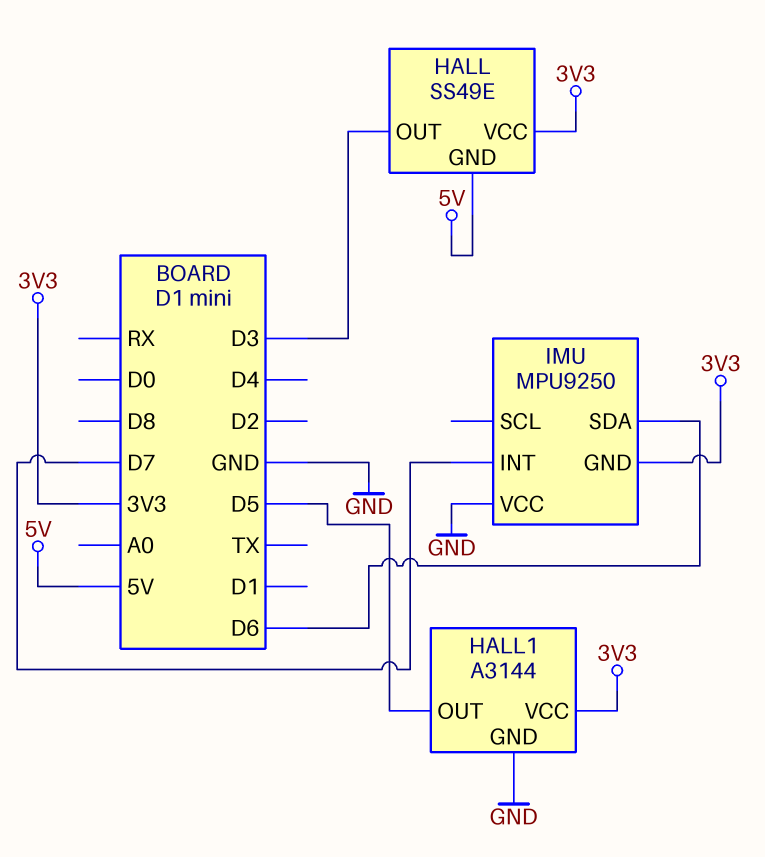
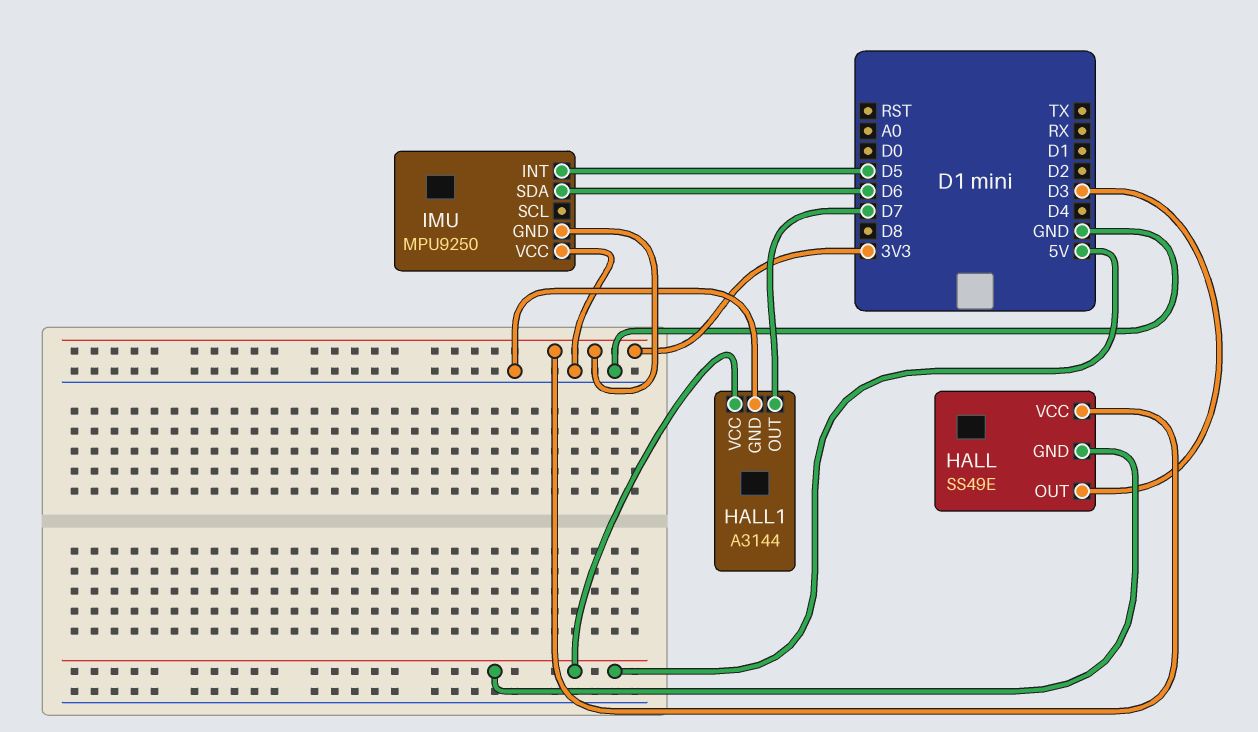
HALL1 pin OUT: D5 -> D7
HALL1 pin VCC: 3V3 -> 5V
IMU pin INT: D7 -> D5

